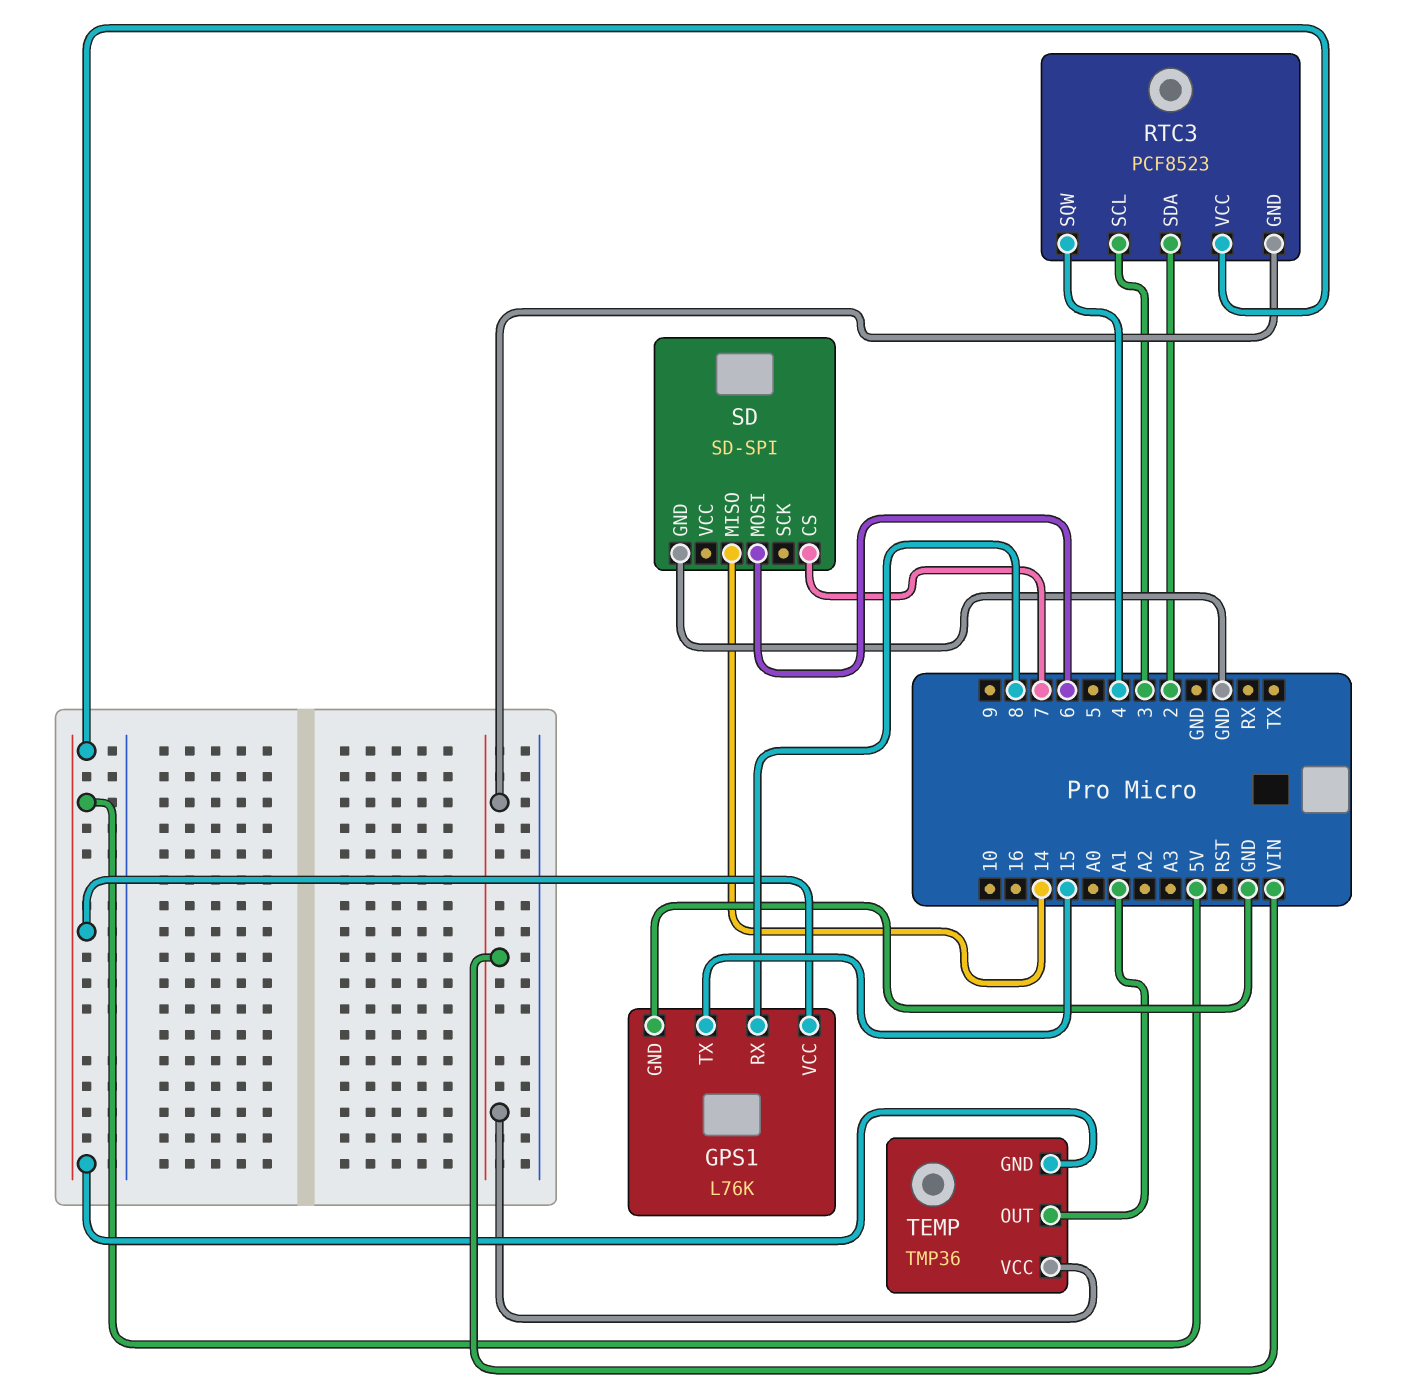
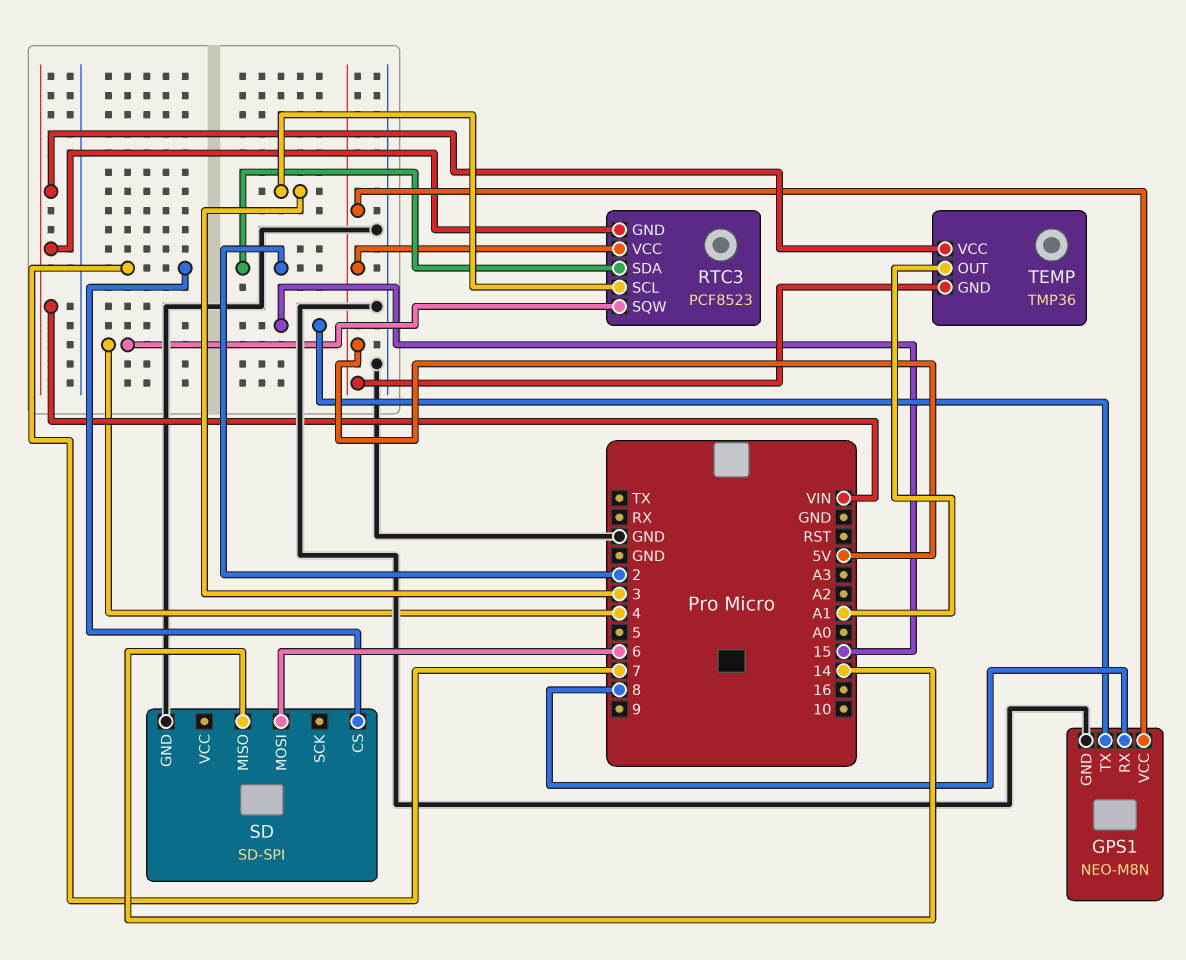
GPS1: L76K -> NEO-M8N

